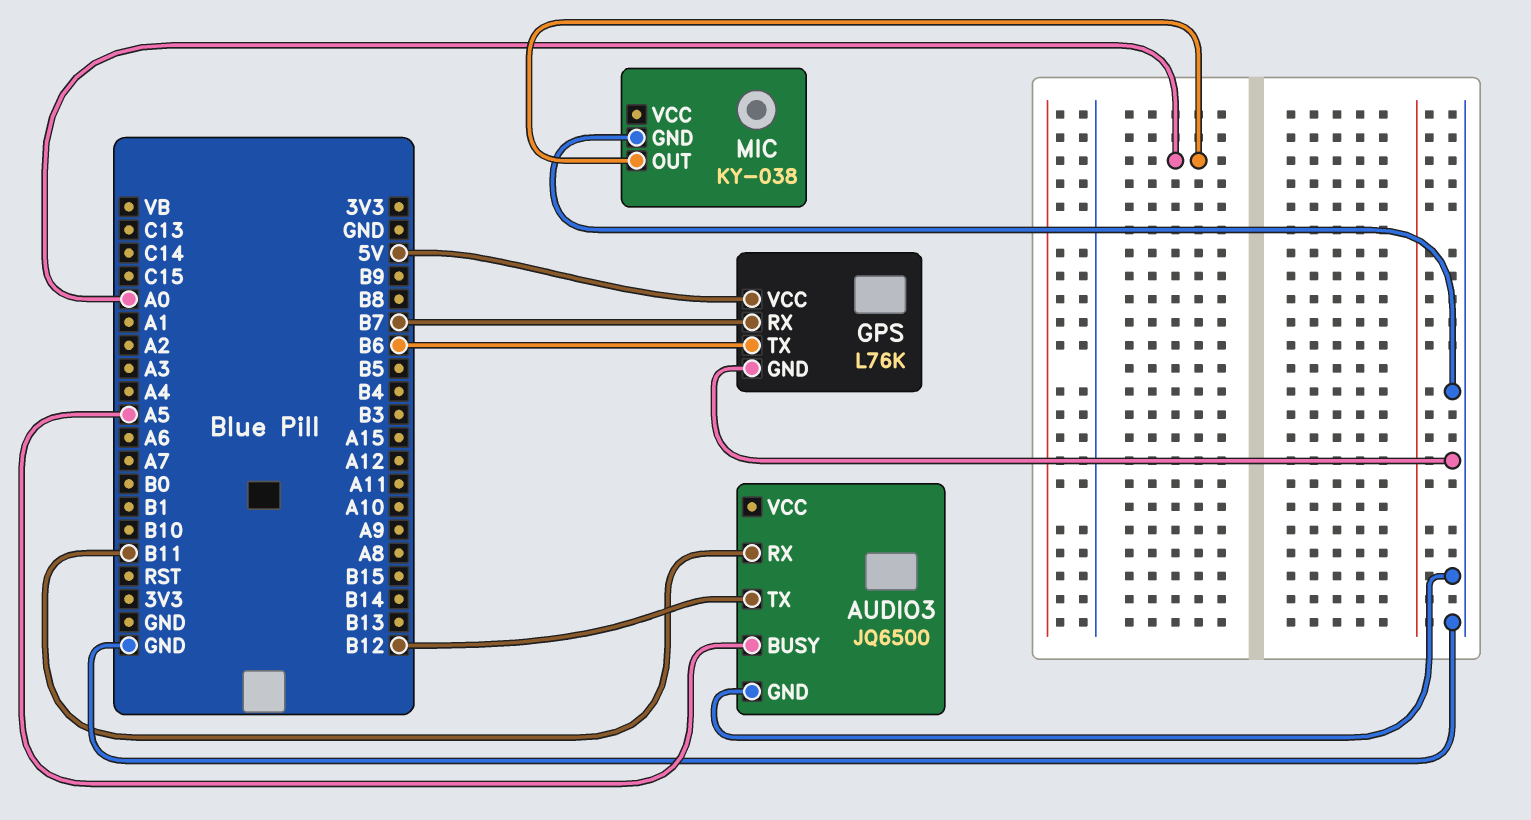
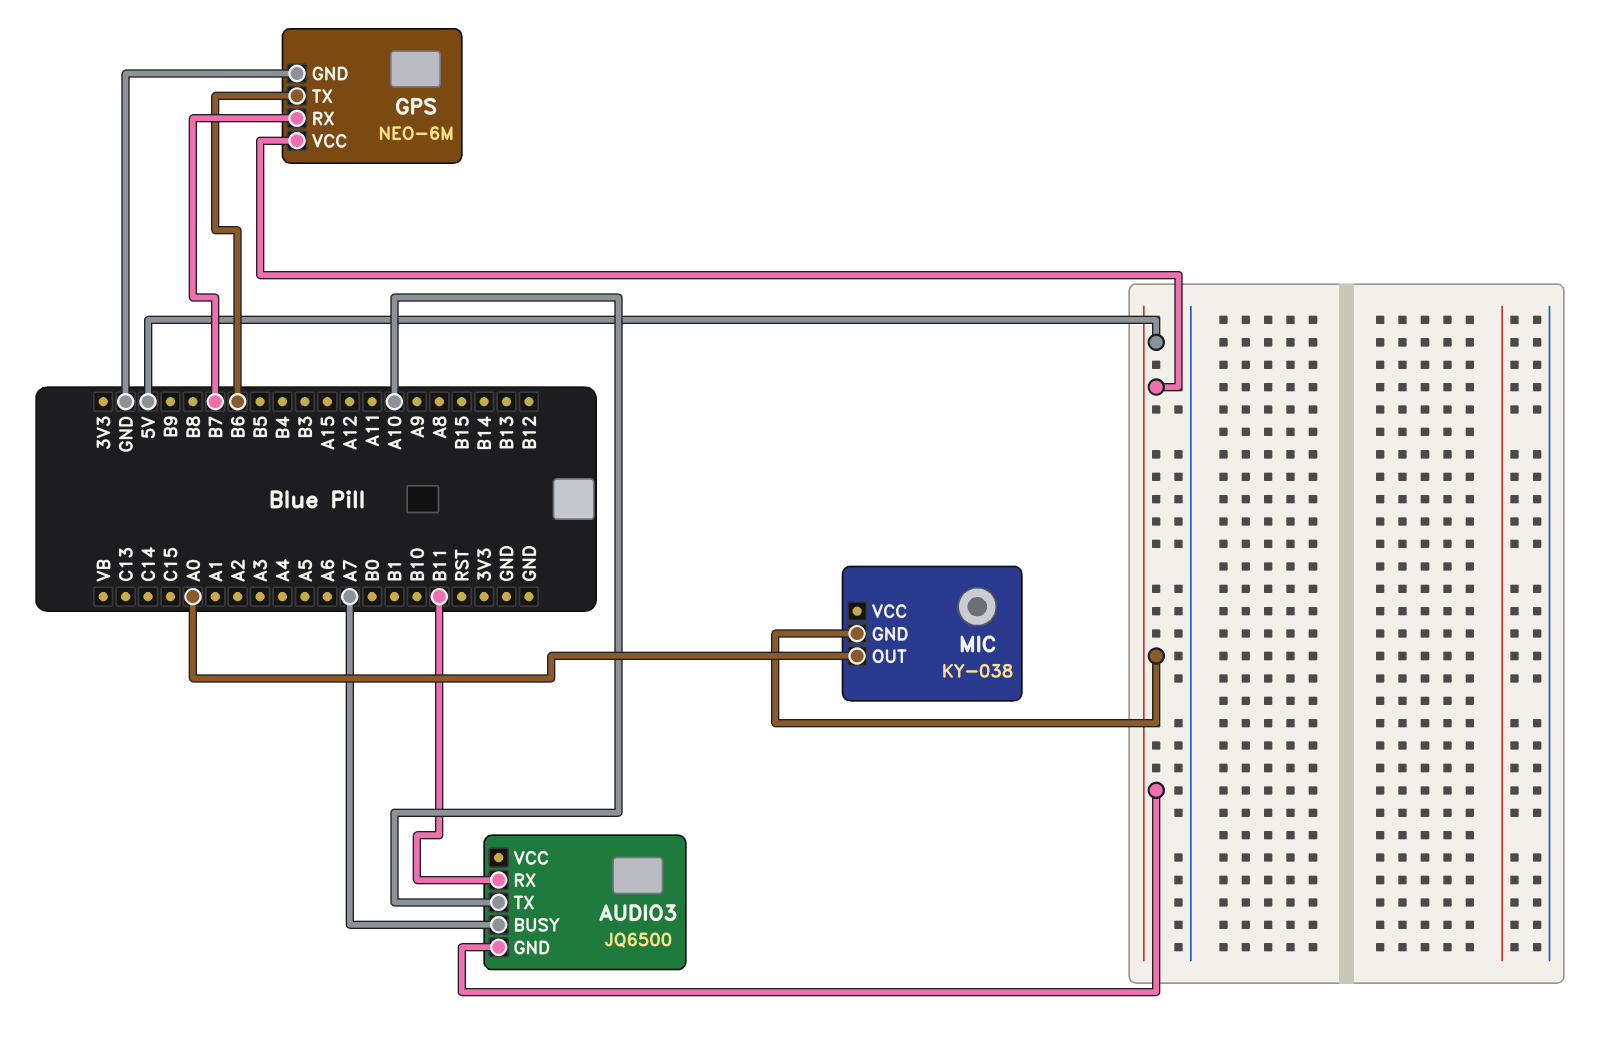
AUDIO3 pin BUSY: A5 -> A7
AUDIO3 pin GND: GND -> 5V
AUDIO3 pin TX: B12 -> A10
GPS: L76K -> NEO-6M
MIC pin GND: GND -> 5V

